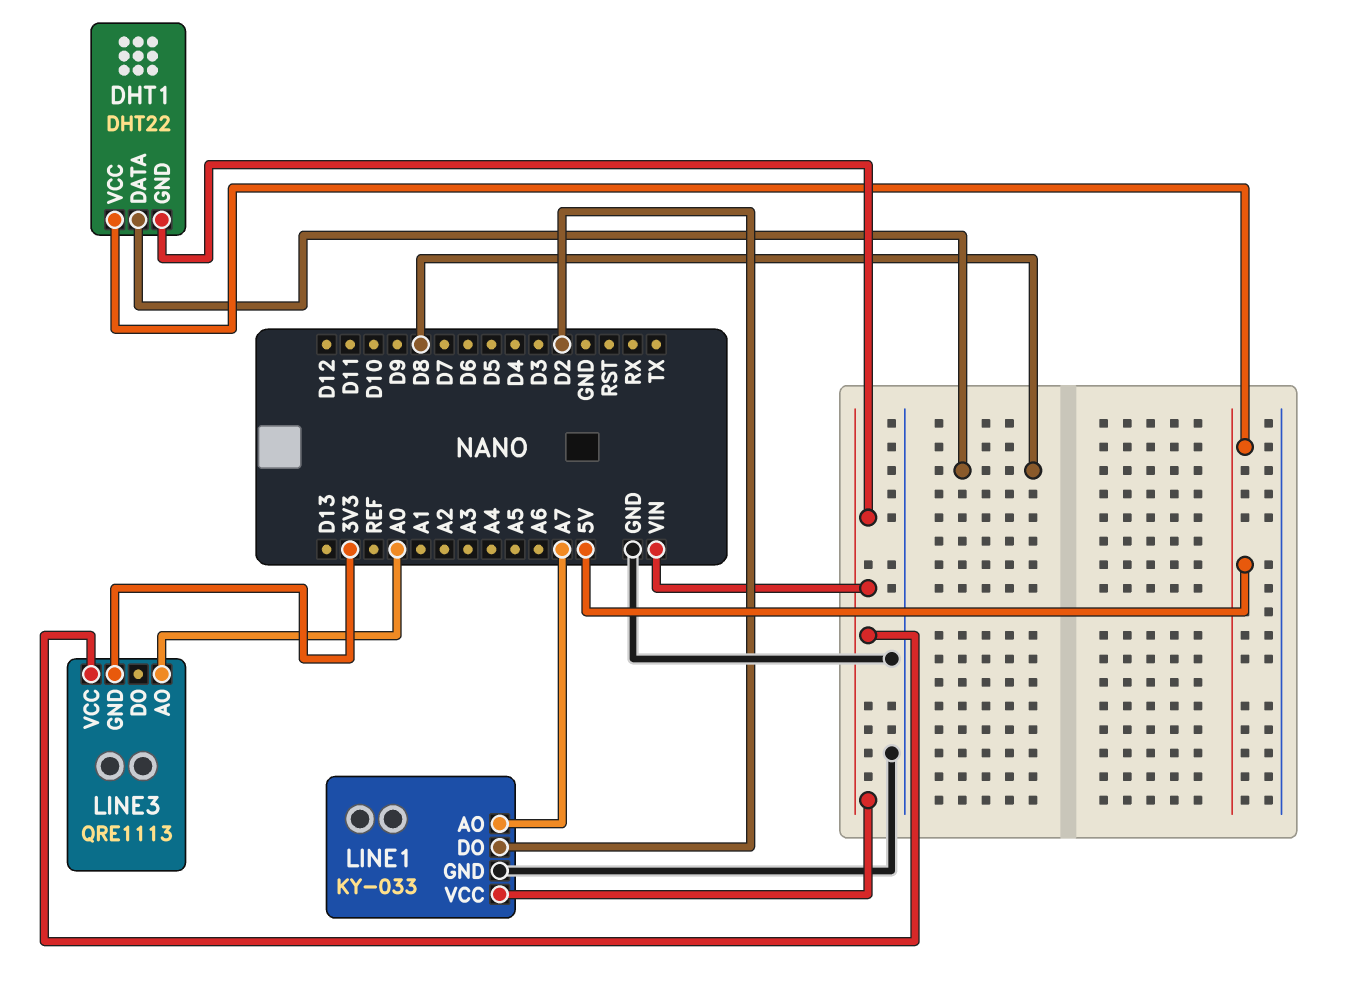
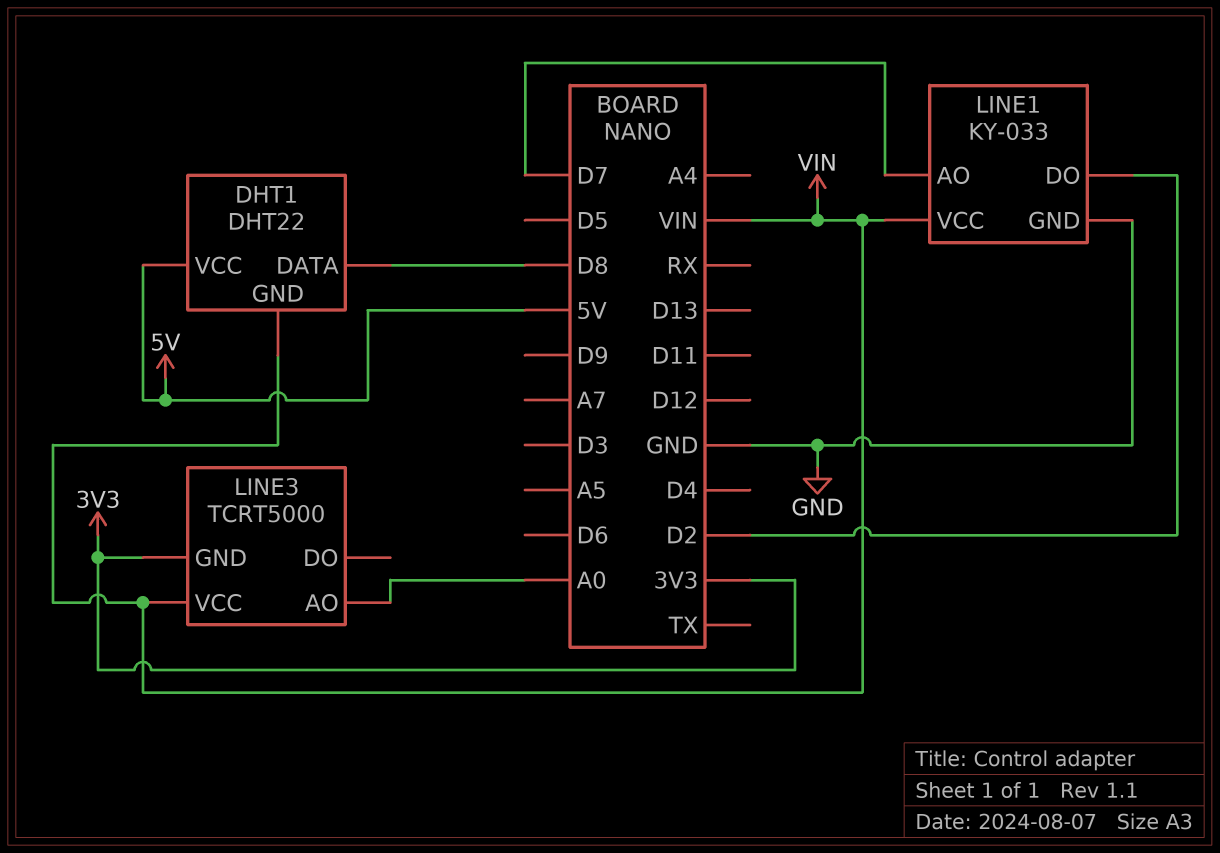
LINE1 pin AO: A7 -> D7
LINE3: QRE1113 -> TCRT5000

